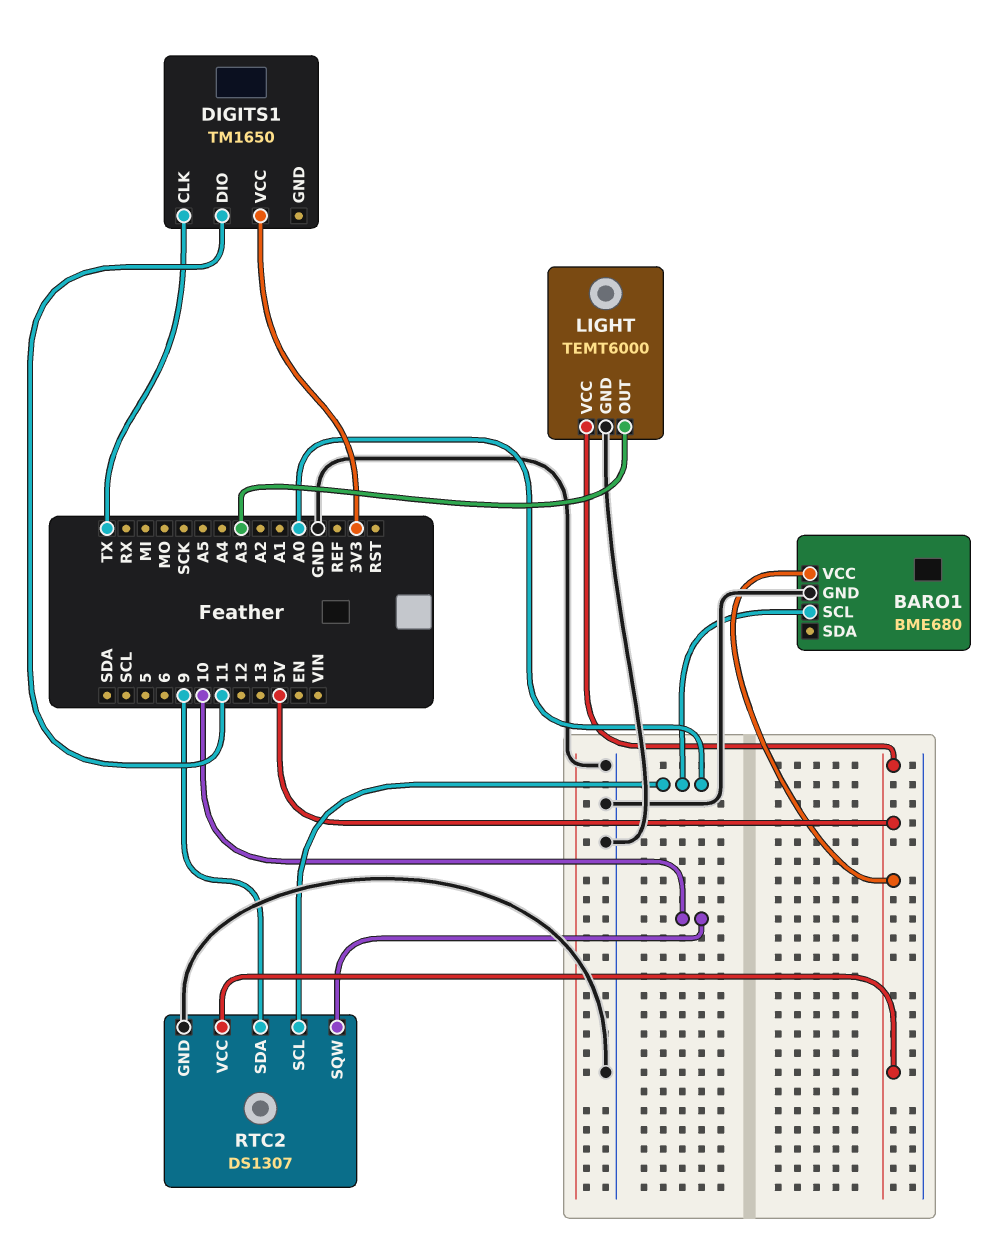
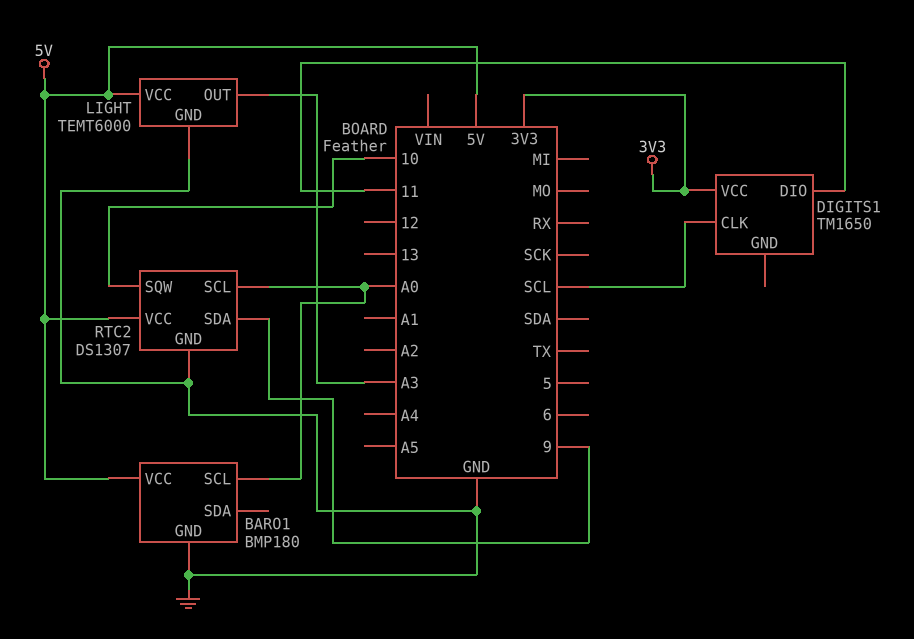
BARO1: BME680 -> BMP180
DIGITS1 pin CLK: TX -> SCL

